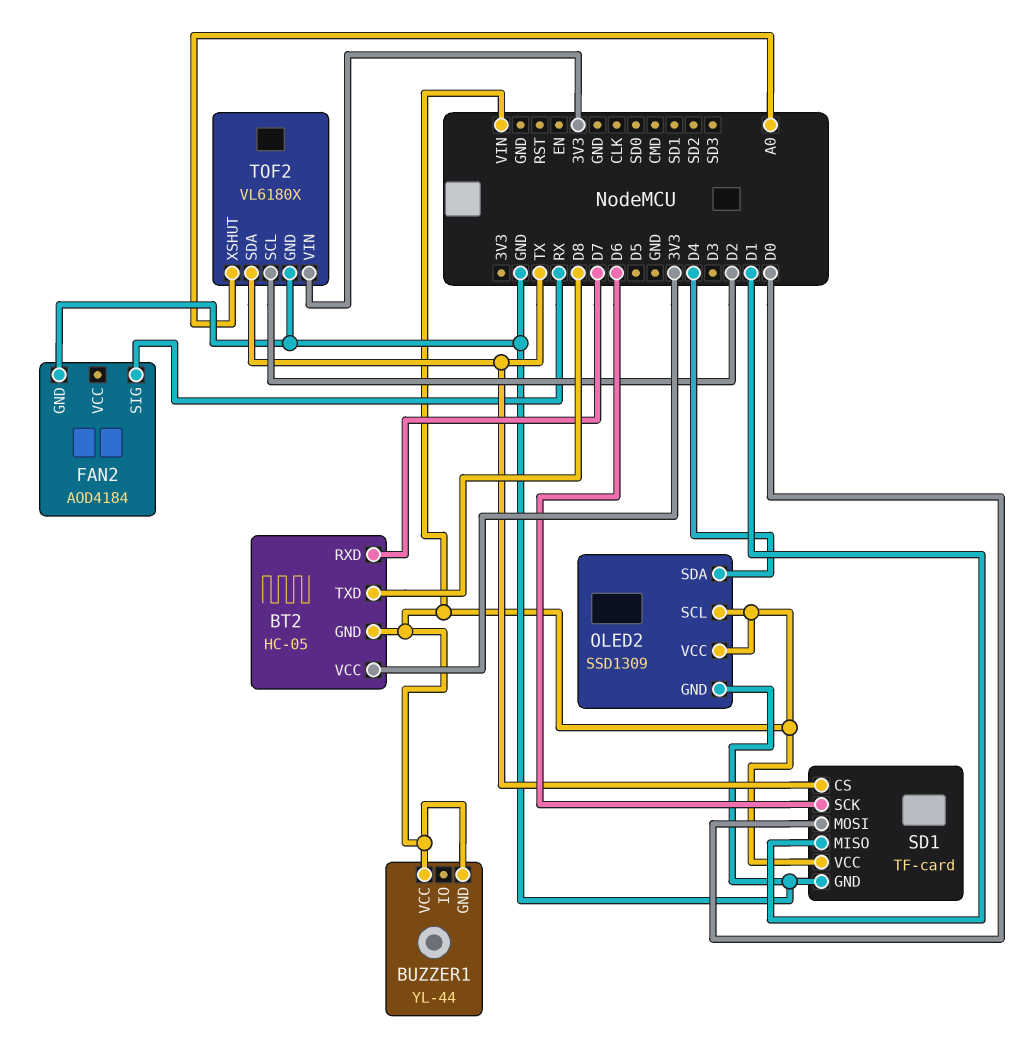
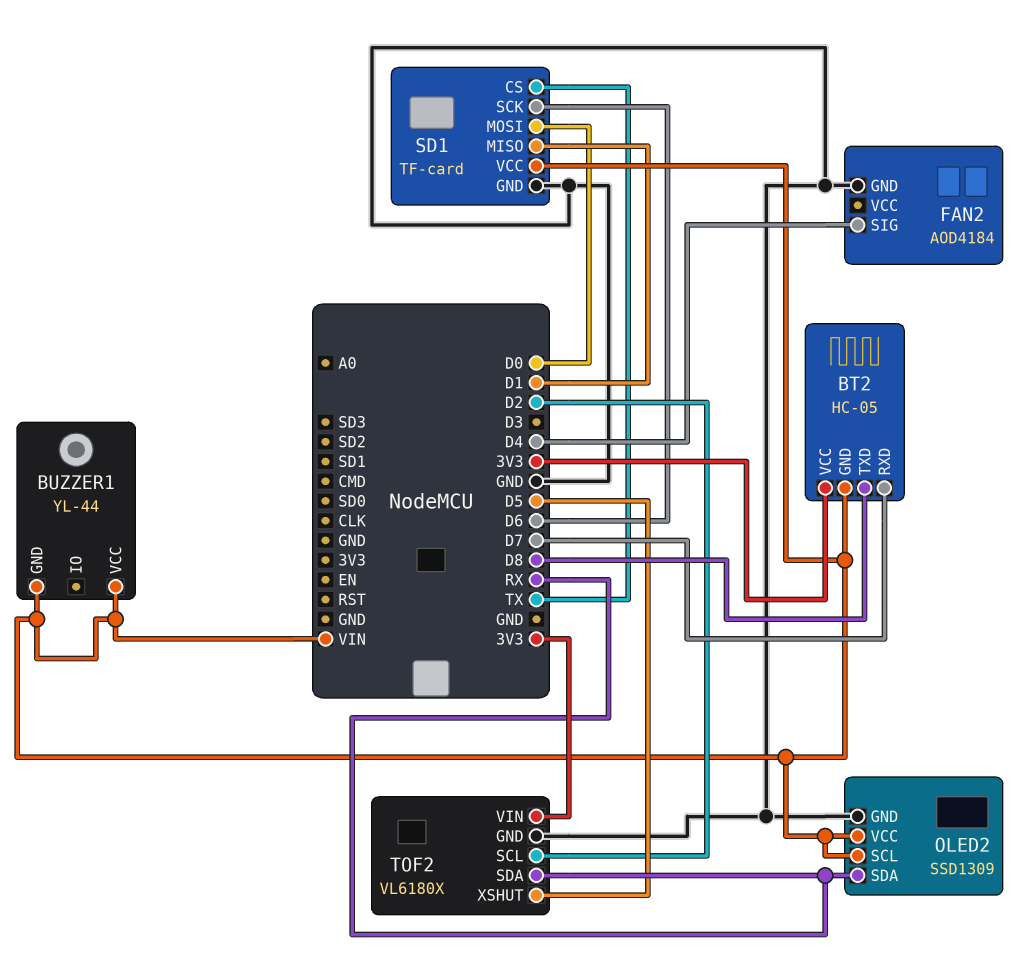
FAN2 pin SIG: RX -> D4
OLED2 pin SDA: D4 -> RX
TOF2 pin SDA: TX -> RX
TOF2 pin XSHUT: A0 -> D5

